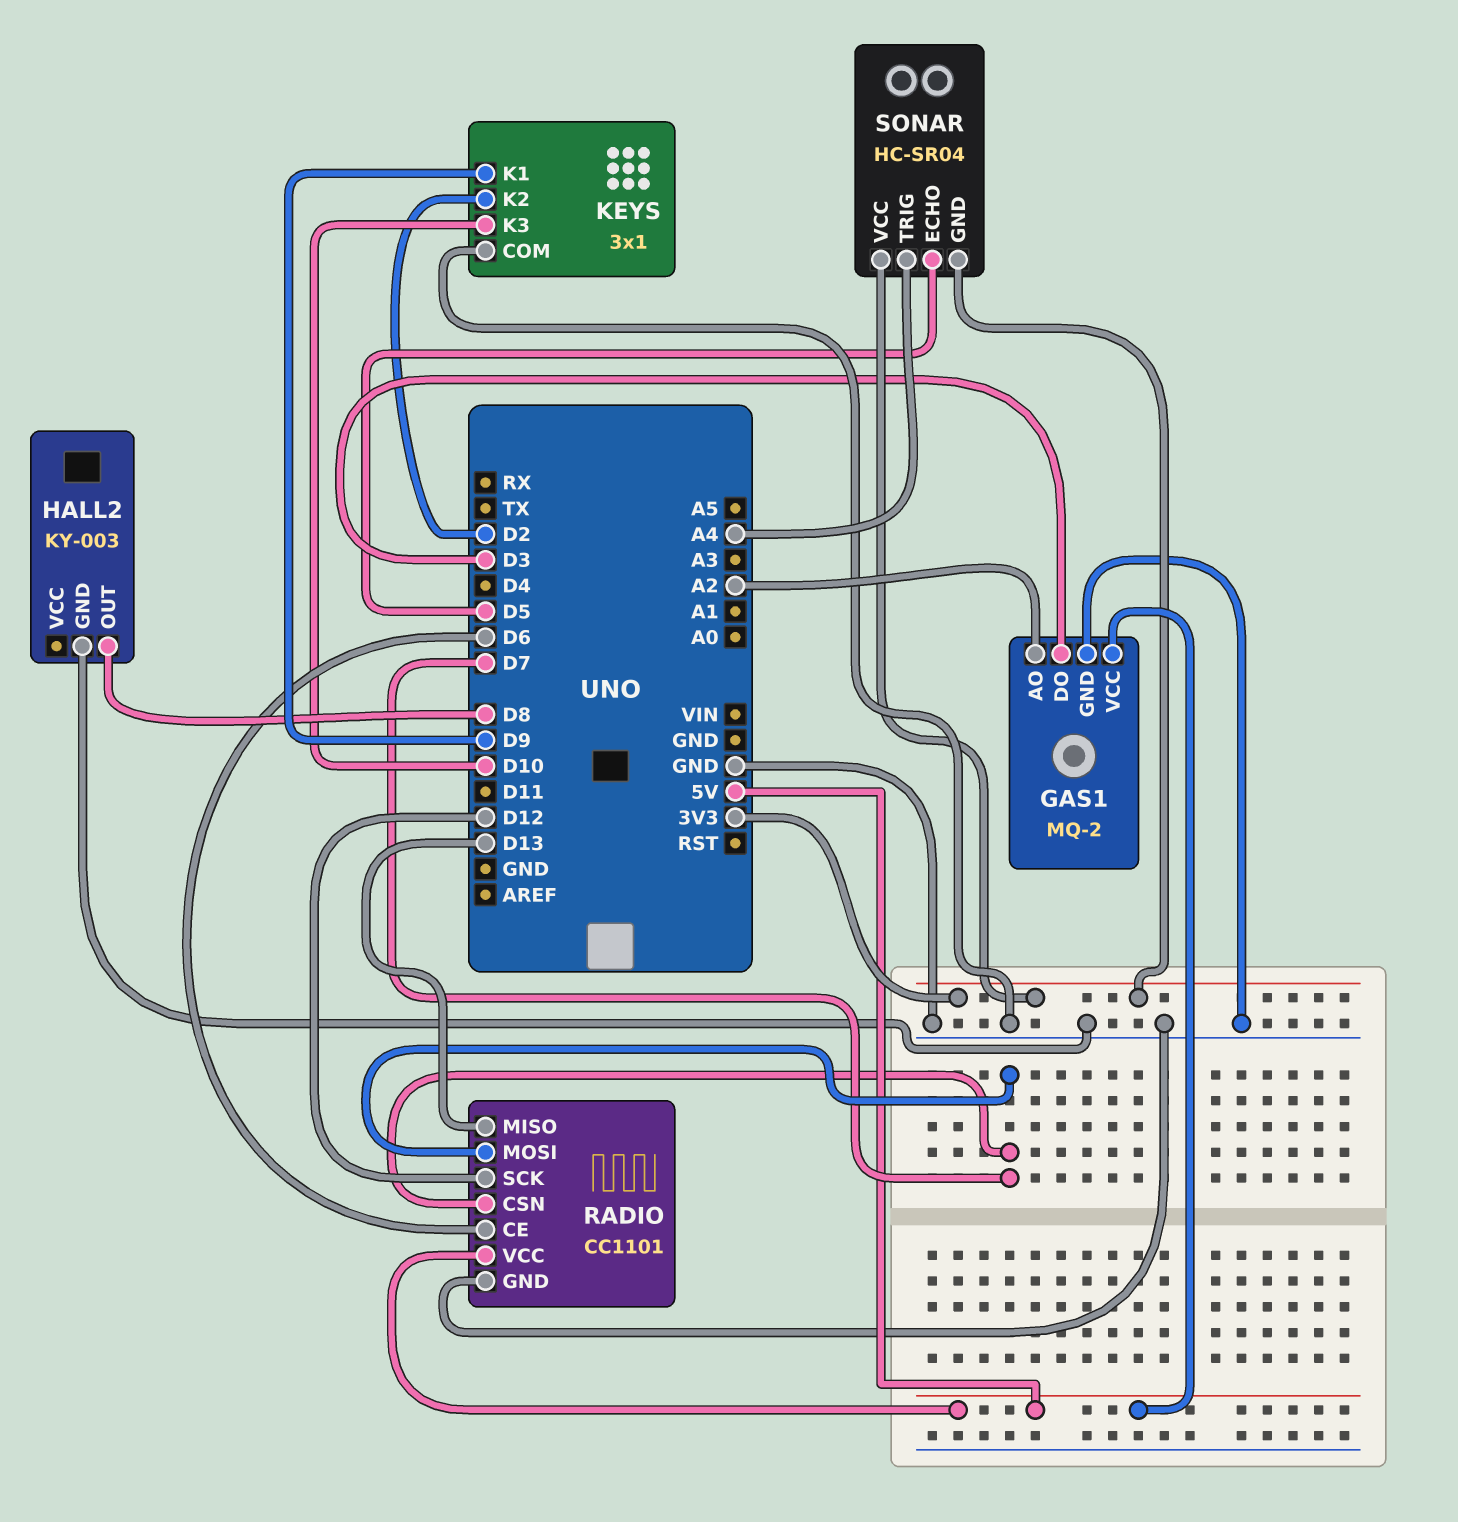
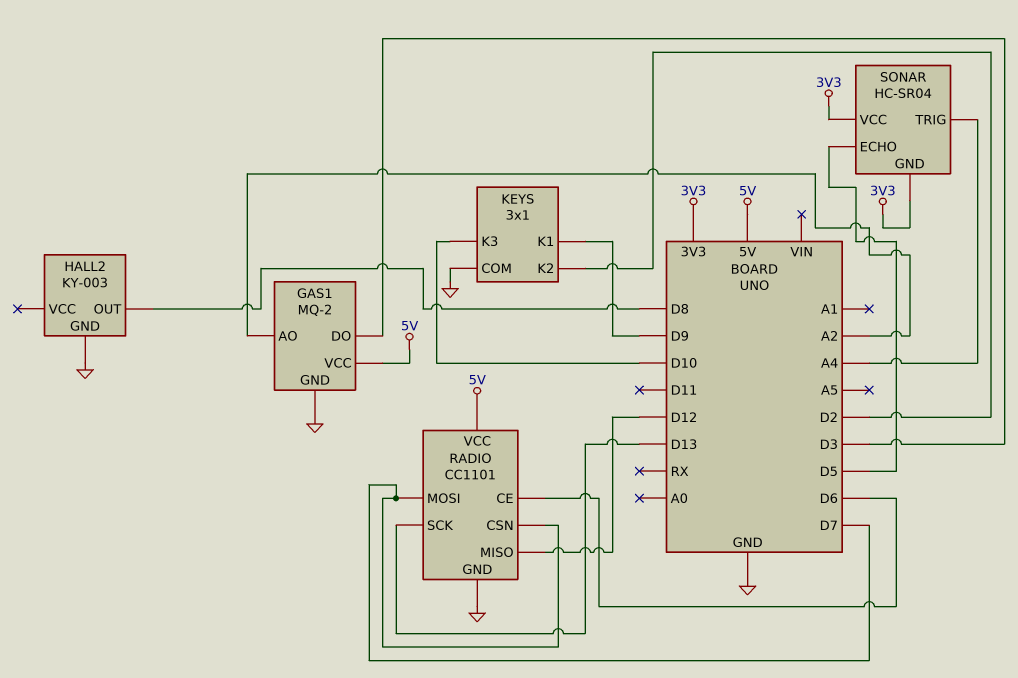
RADIO pin MISO: D13 -> D12
RADIO pin SCK: D12 -> D13

